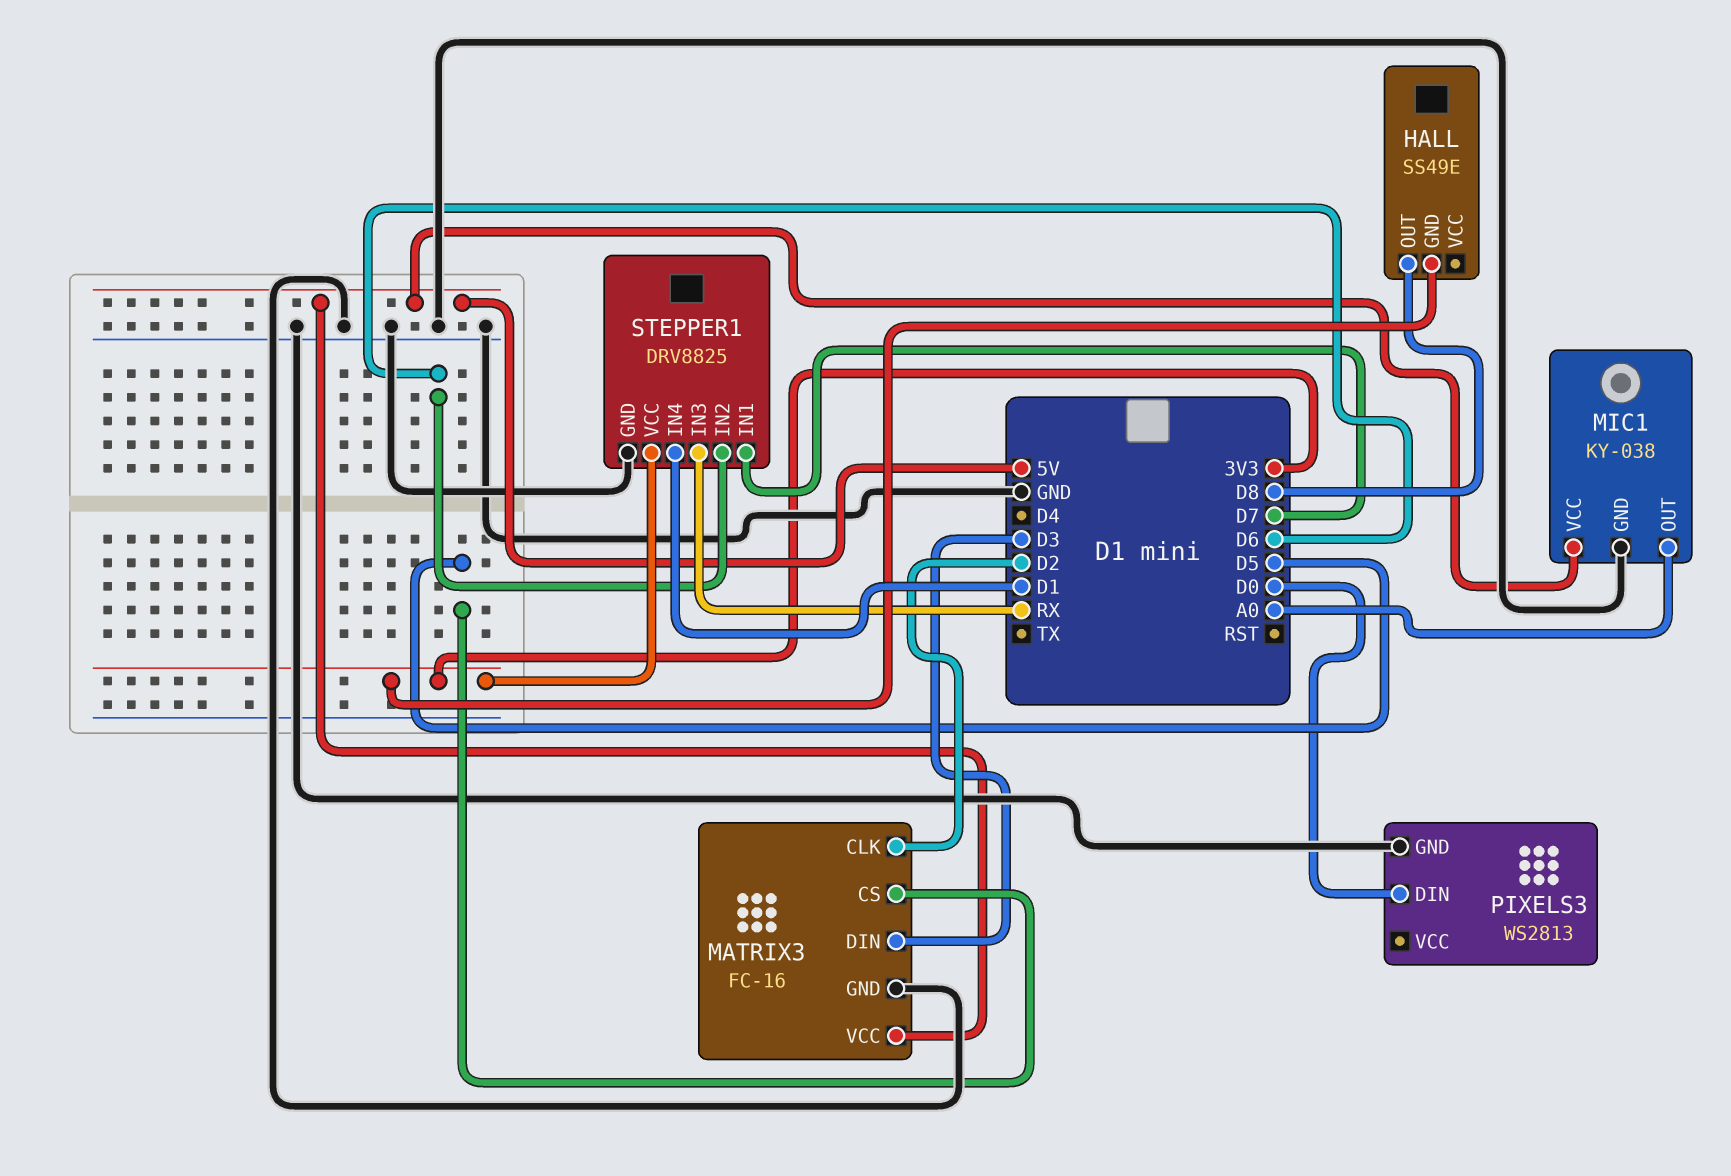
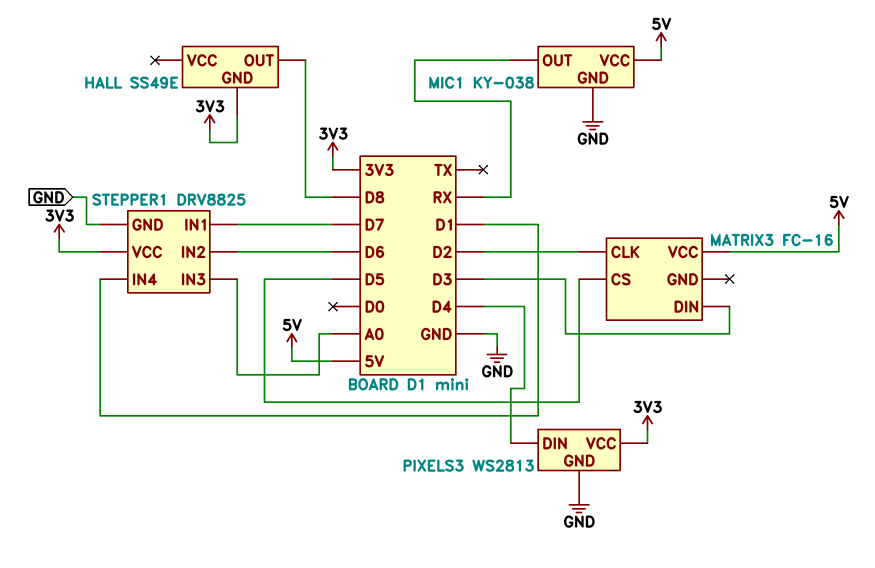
MATRIX3 pin GND: GND -> none
MIC1 pin OUT: A0 -> RX
PIXELS3 pin DIN: D0 -> D4
PIXELS3 pin VCC: none -> 3V3
STEPPER1 pin IN3: RX -> A0

